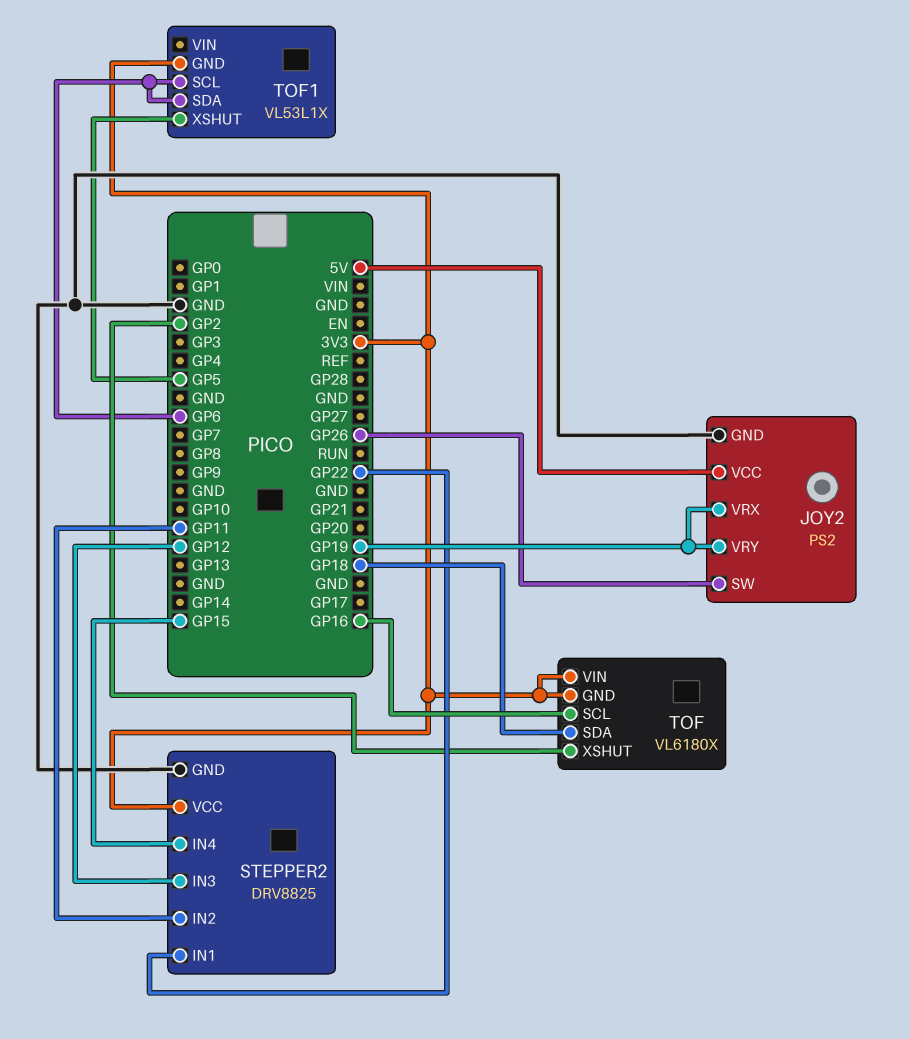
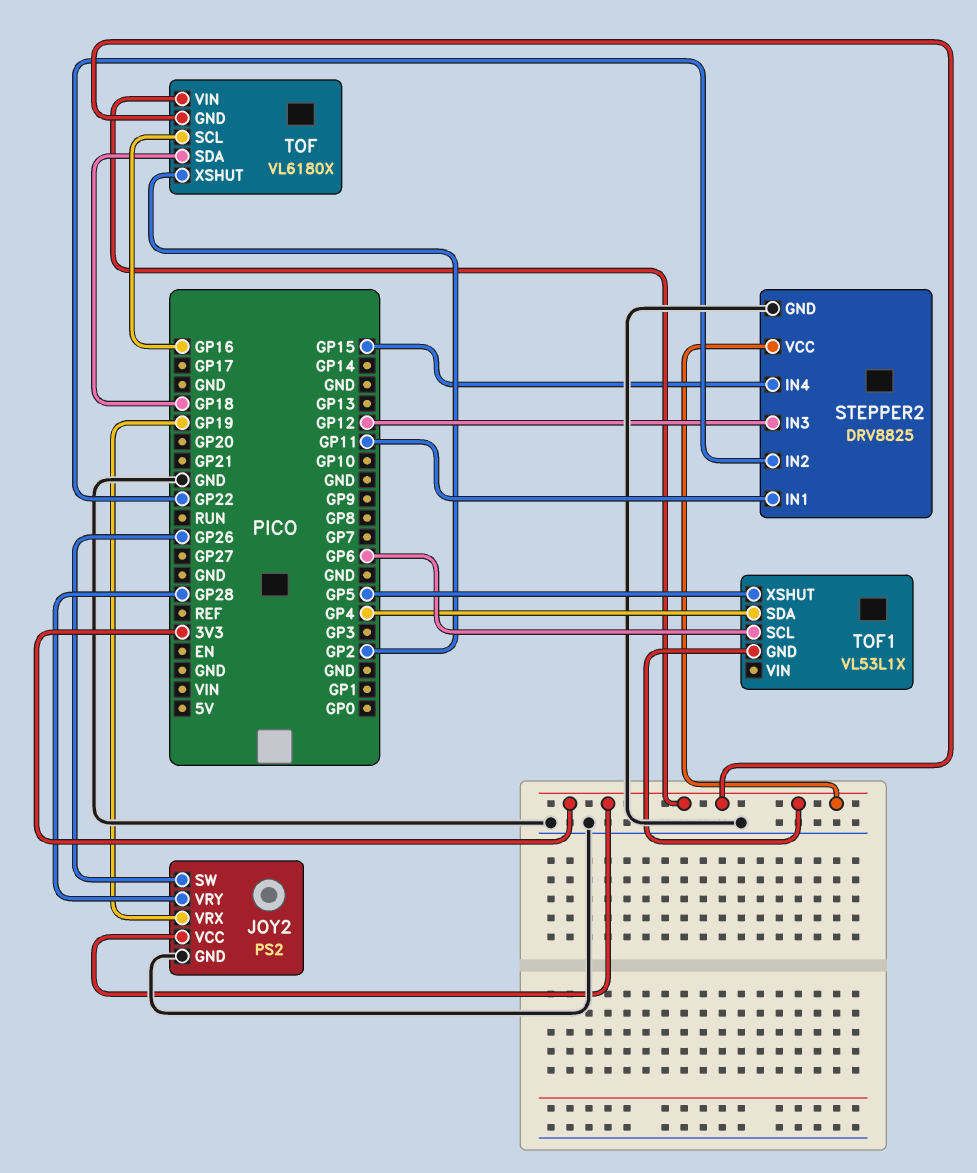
JOY2 pin VCC: 5V -> 3V3
JOY2 pin VRY: GP19 -> GP28
STEPPER2 pin IN1: GP22 -> GP11
STEPPER2 pin IN2: GP11 -> GP22
TOF1 pin SDA: GP6 -> GP4

